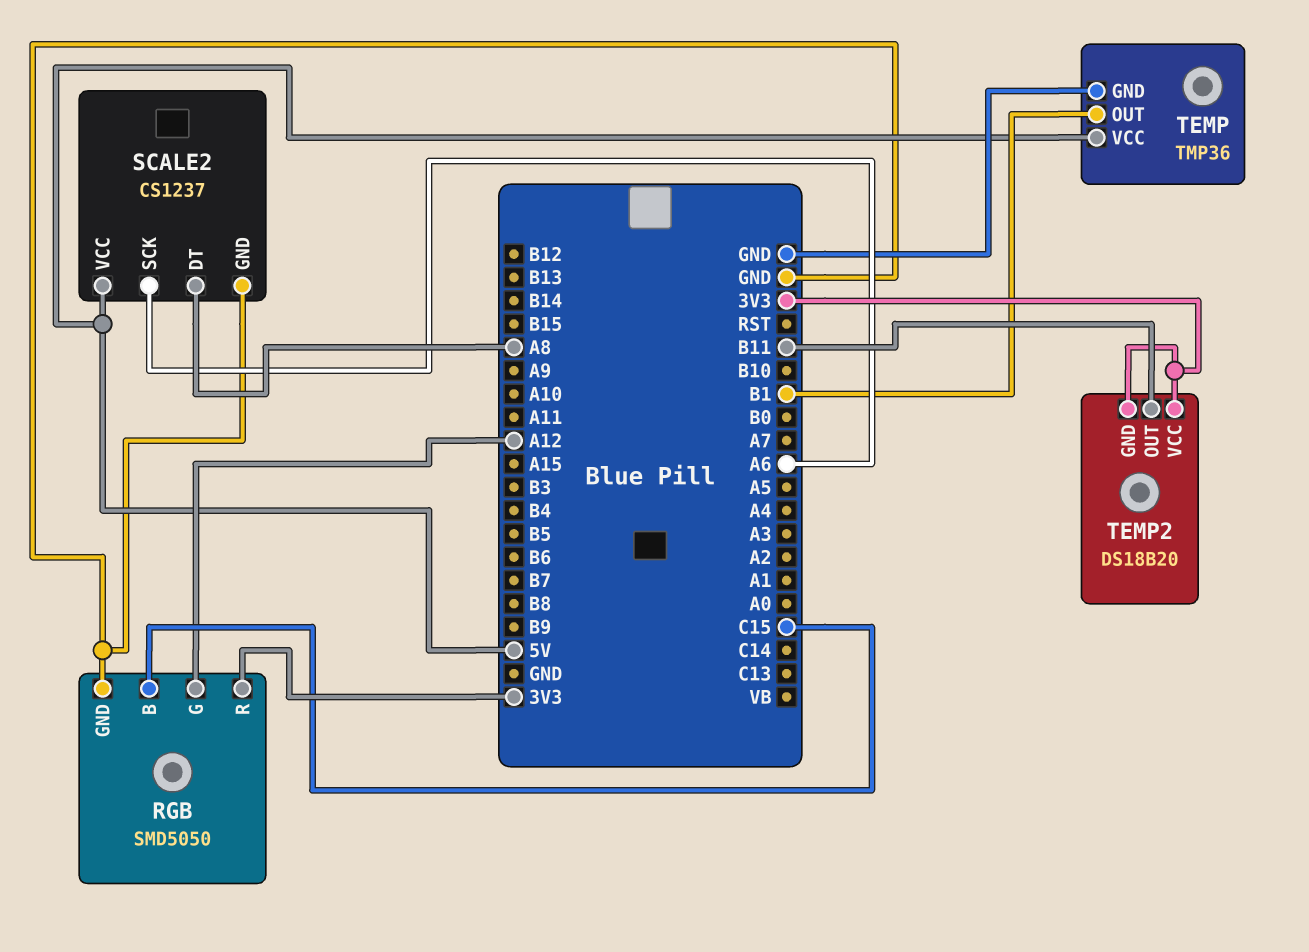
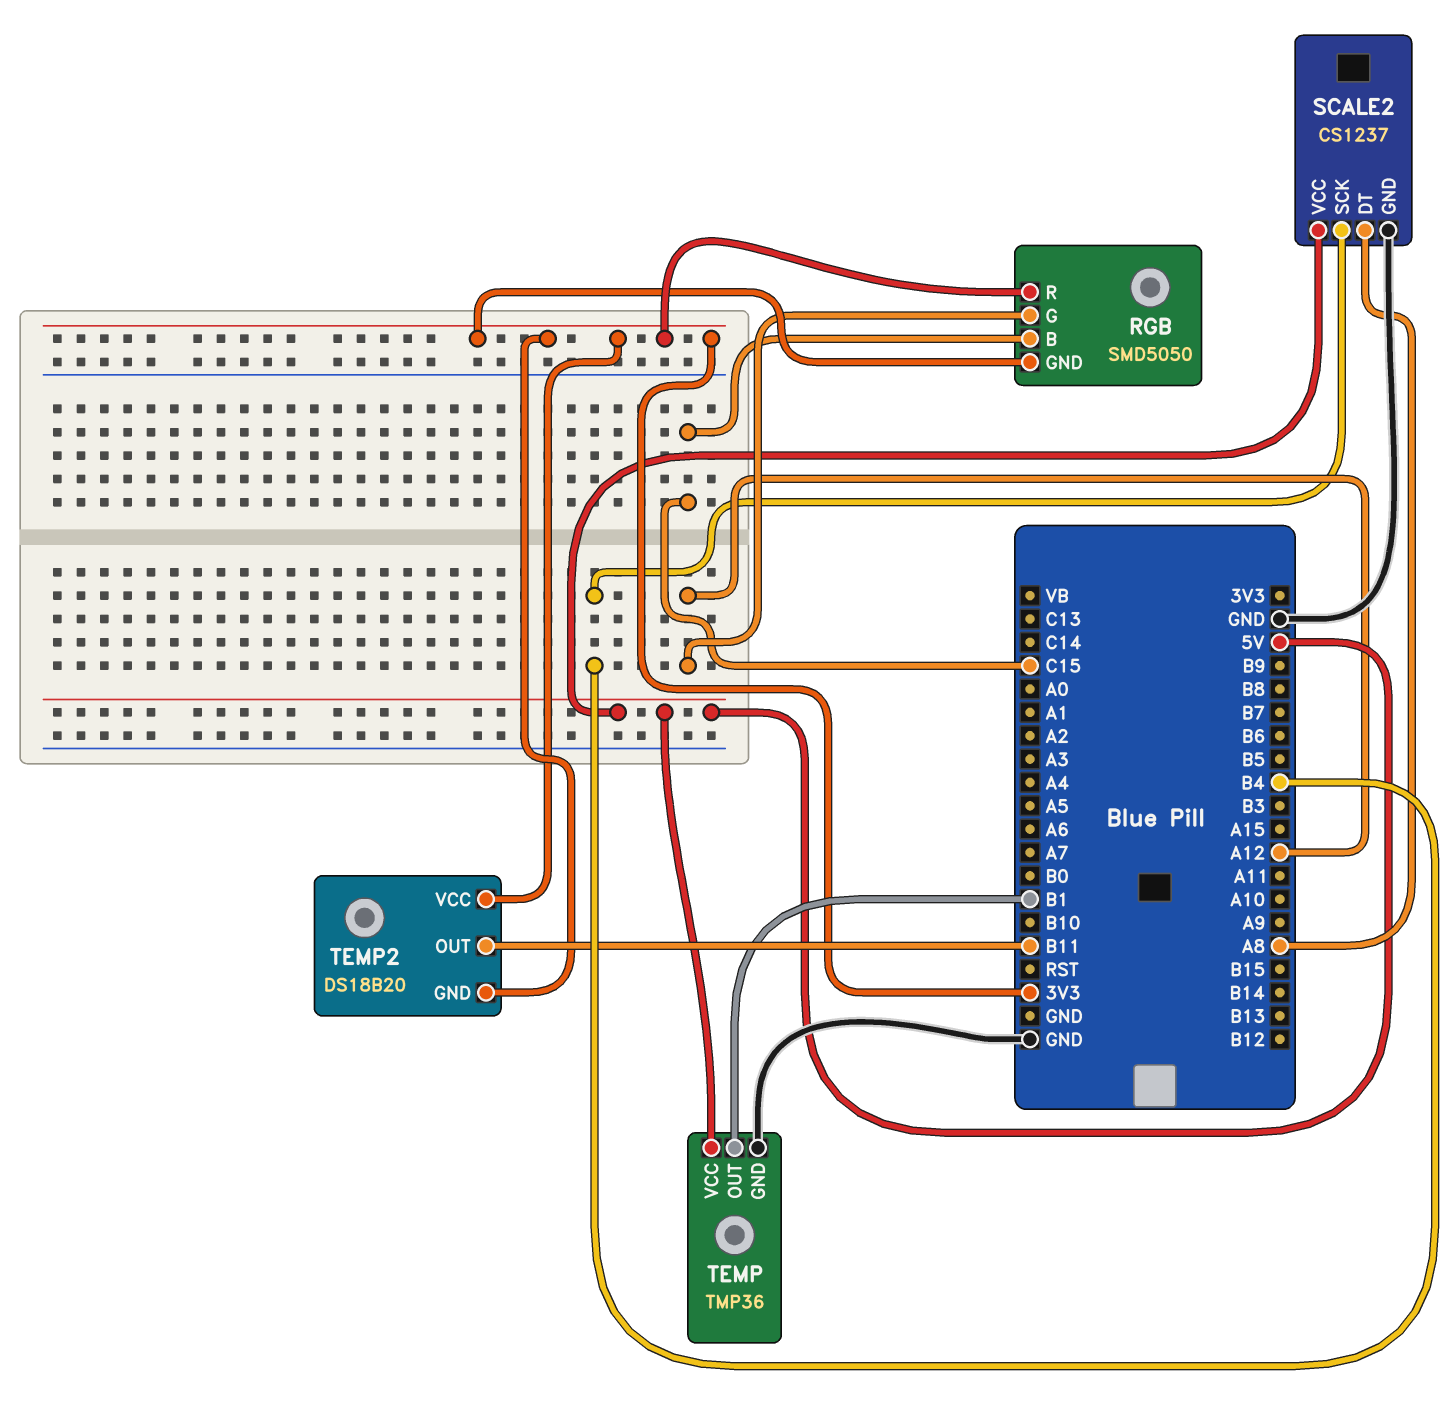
RGB pin GND: GND -> 3V3
SCALE2 pin SCK: A6 -> B4

